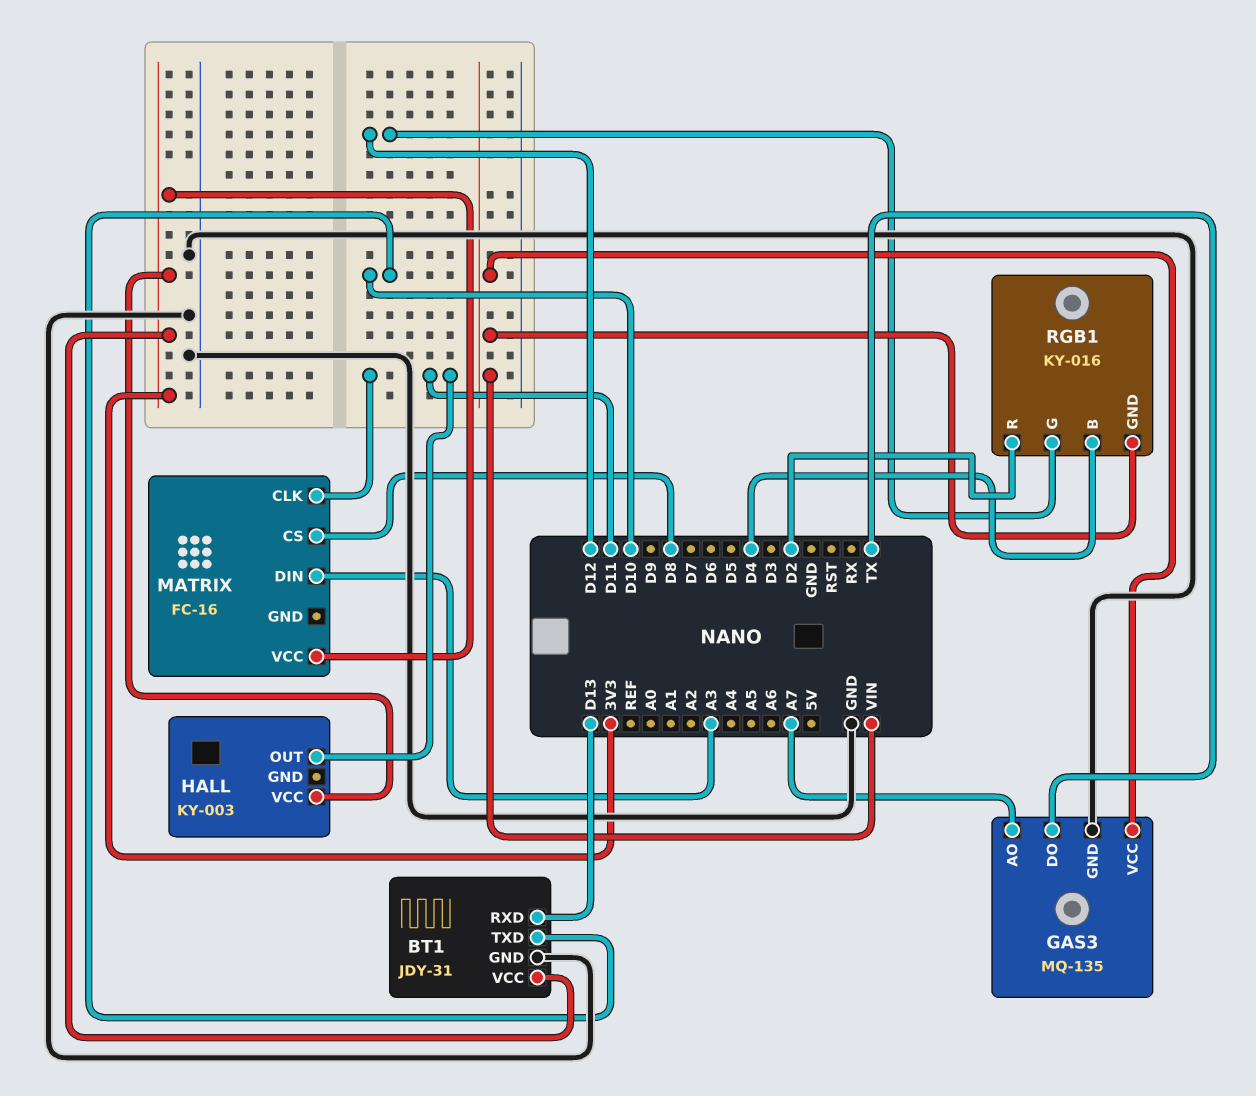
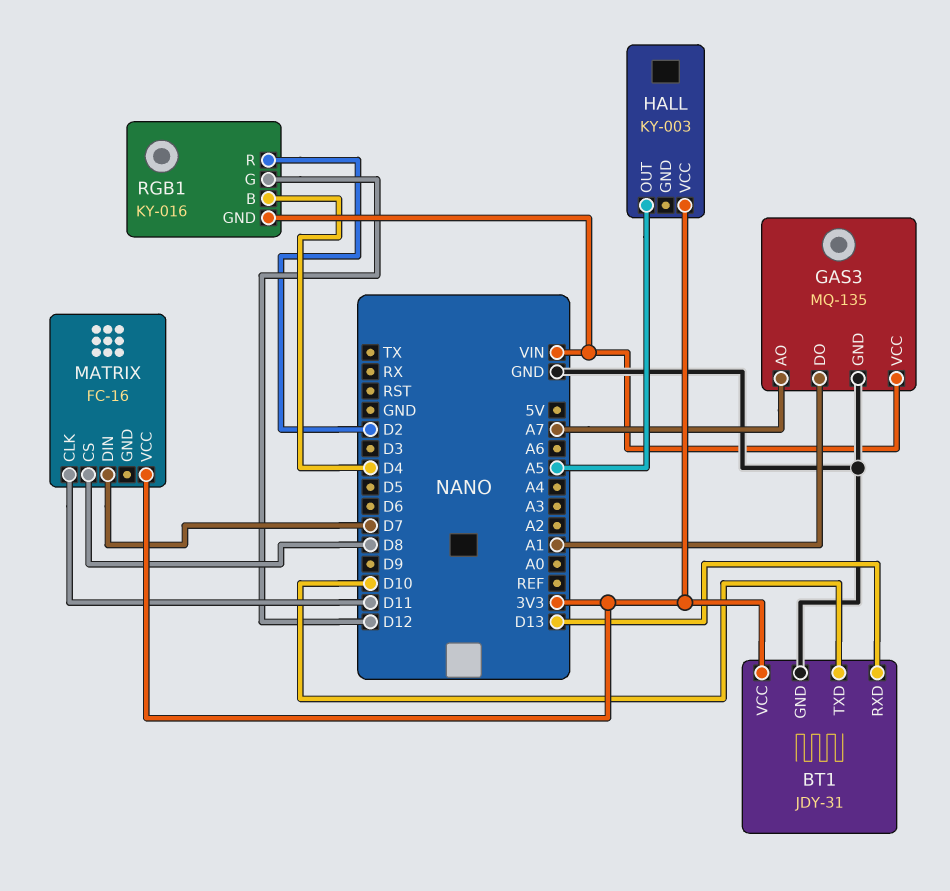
GAS3 pin DO: TX -> A1
HALL pin OUT: D11 -> A5
MATRIX pin DIN: A3 -> D7

